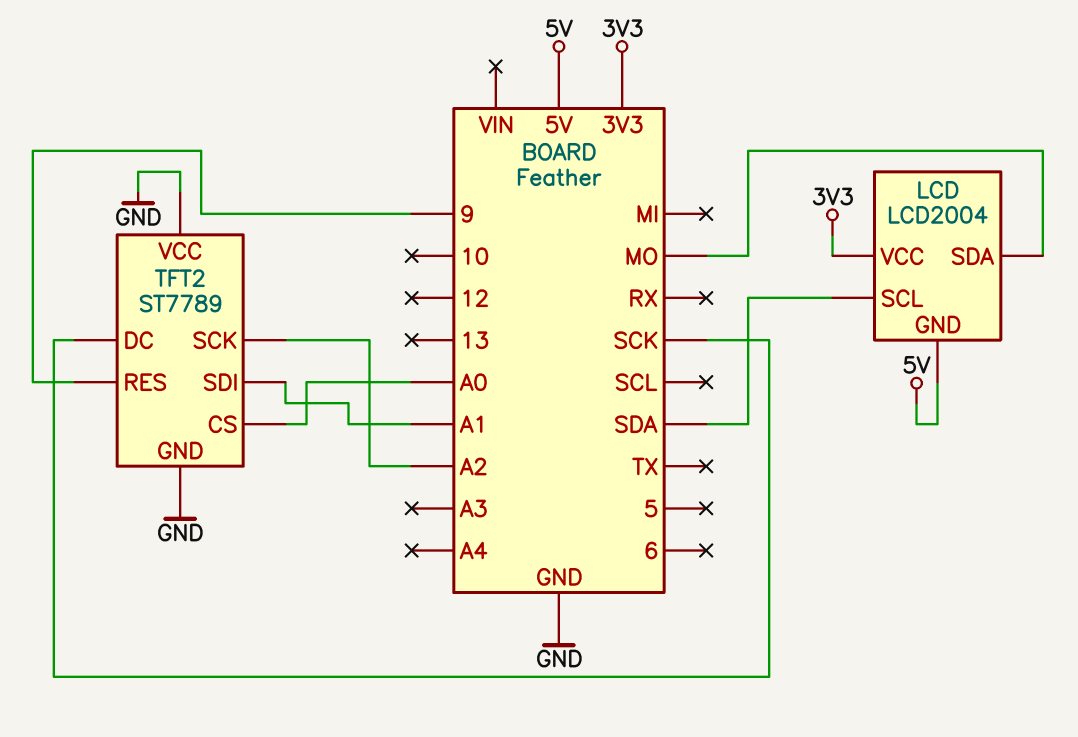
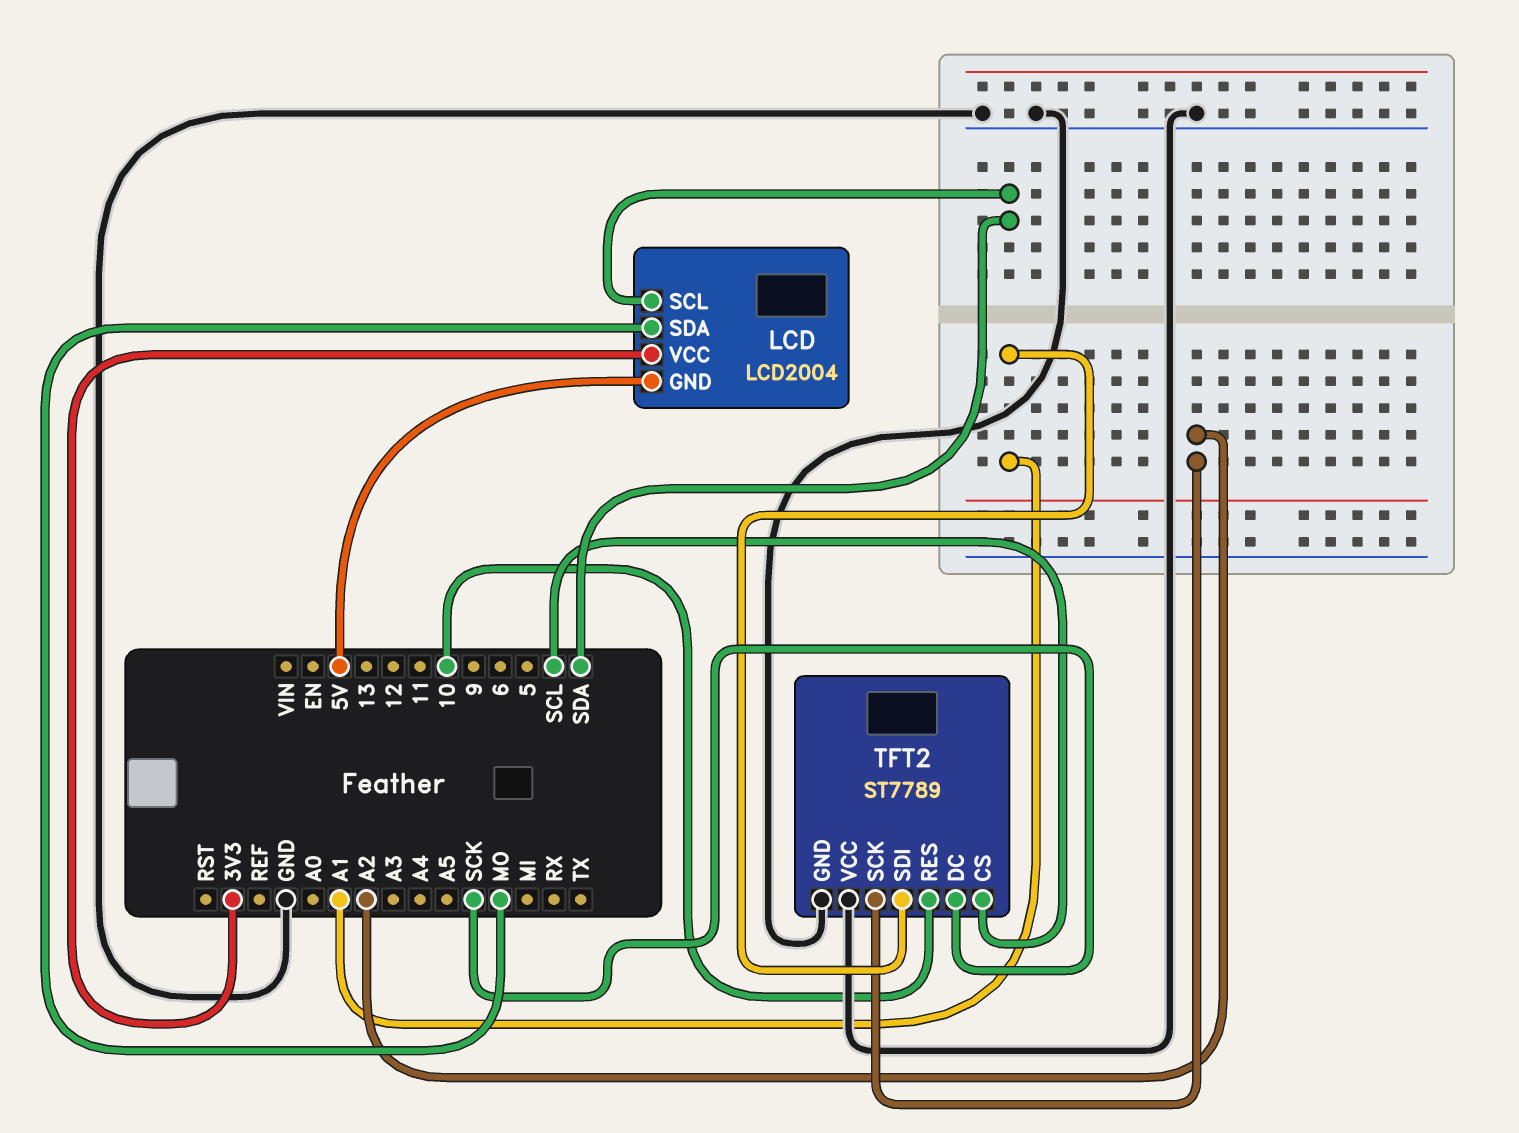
TFT2 pin CS: A0 -> SCL
TFT2 pin RES: 9 -> 10

